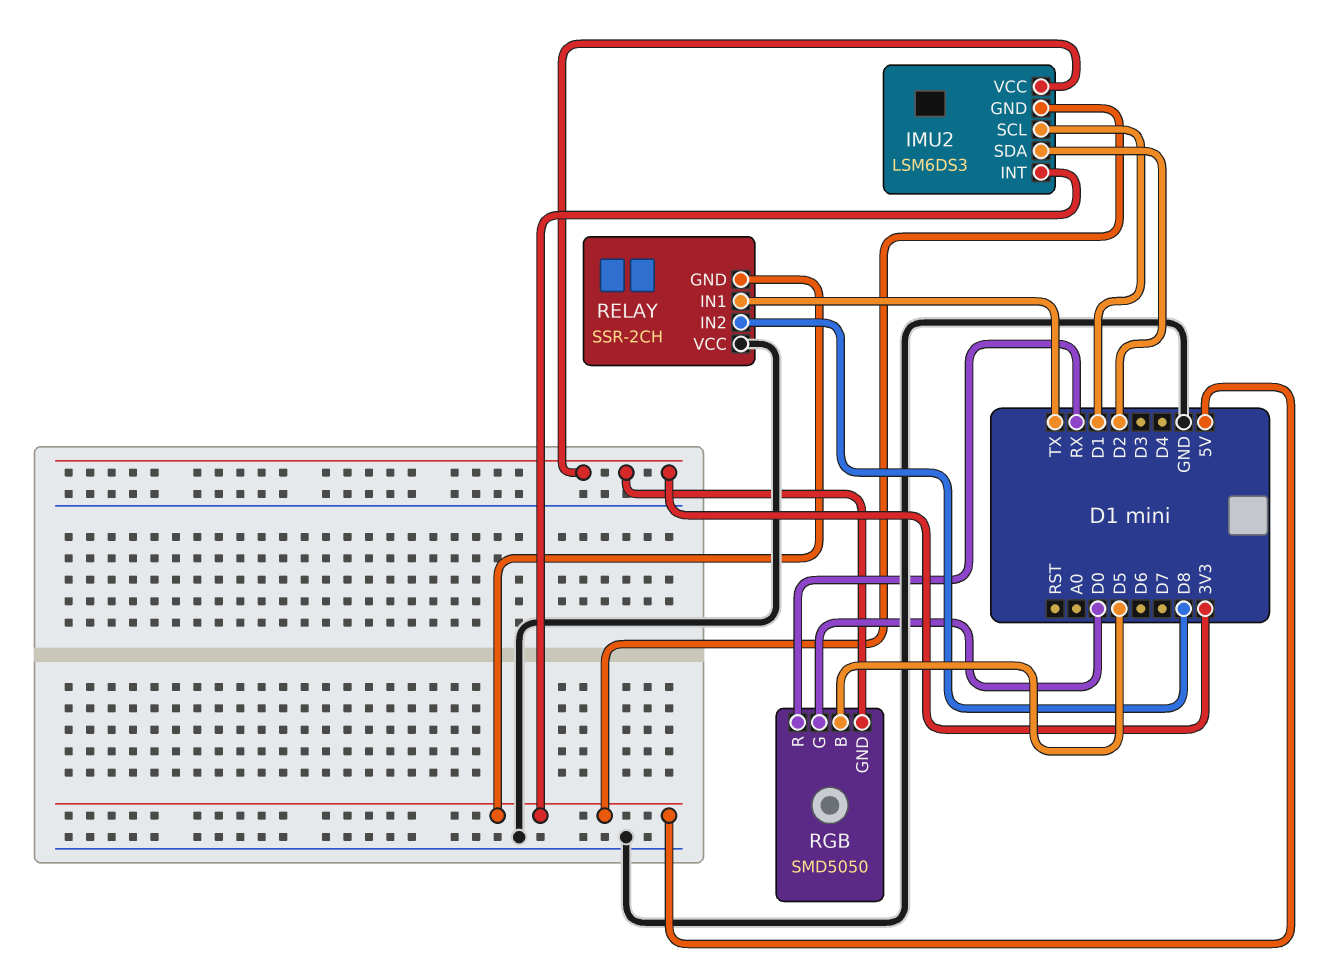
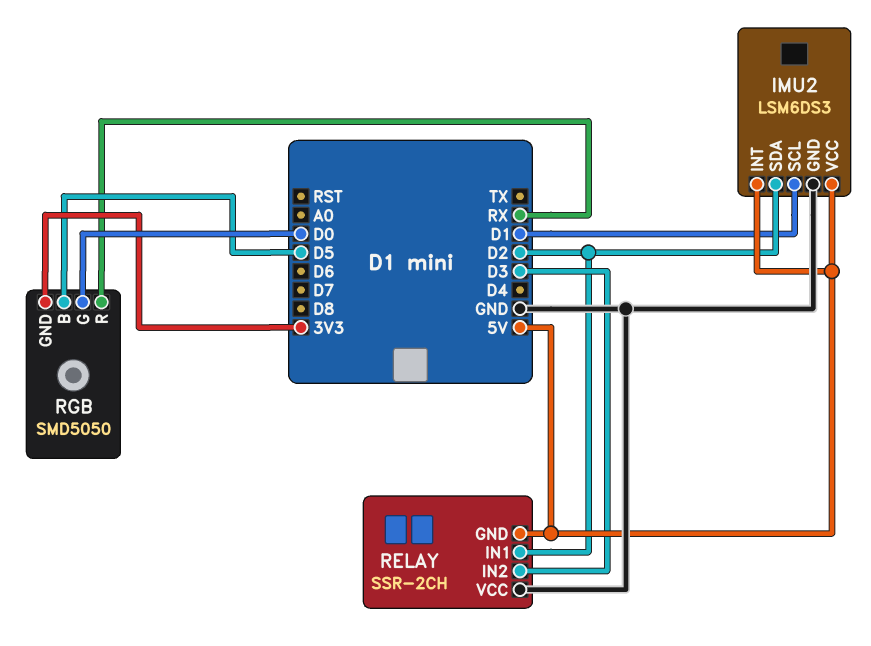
IMU2 pin GND: 5V -> GND
IMU2 pin VCC: 3V3 -> 5V
RELAY pin IN1: TX -> D2
RELAY pin IN2: D8 -> D3

